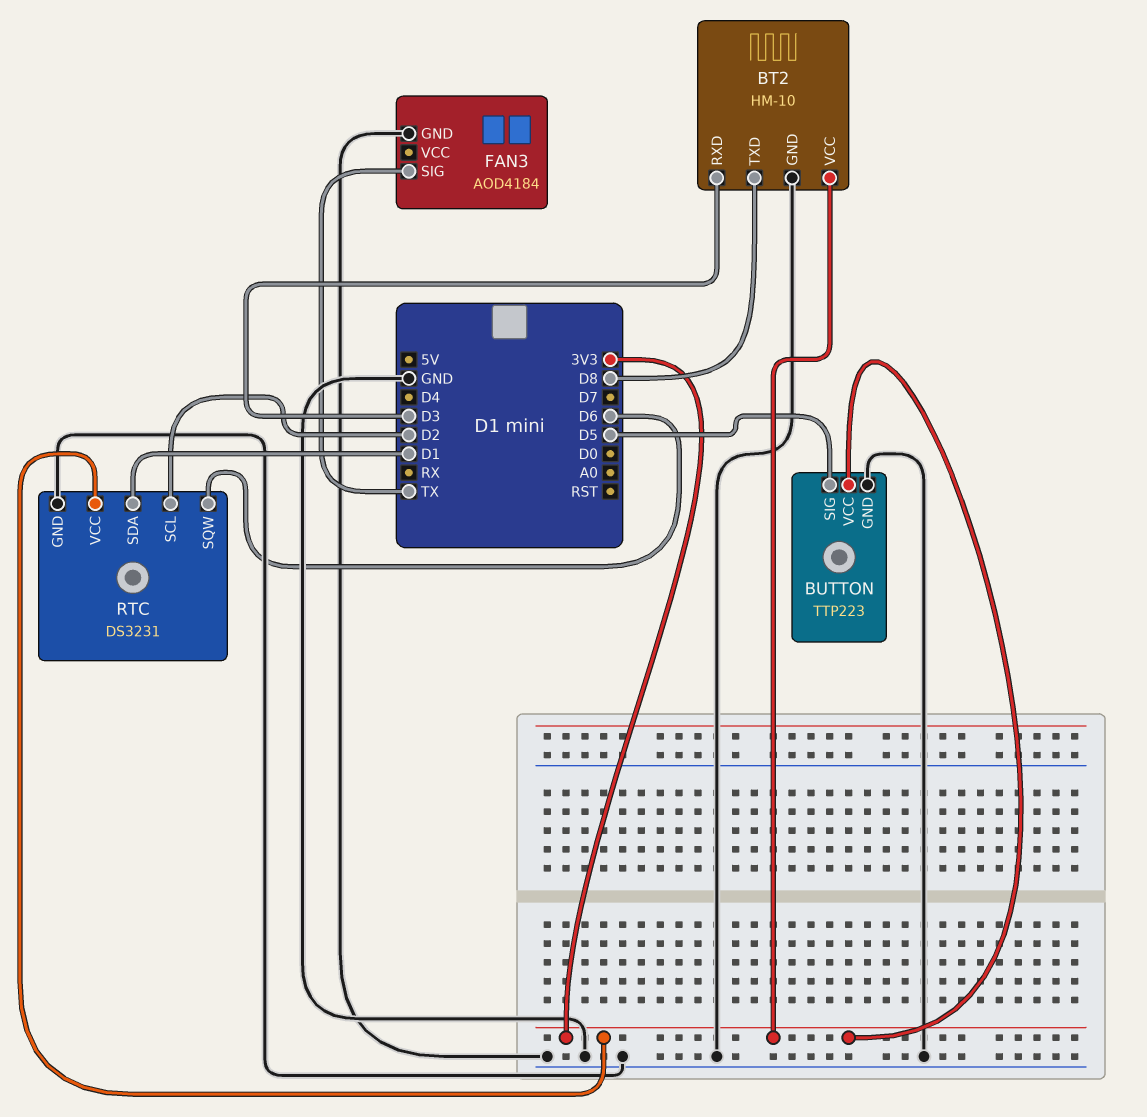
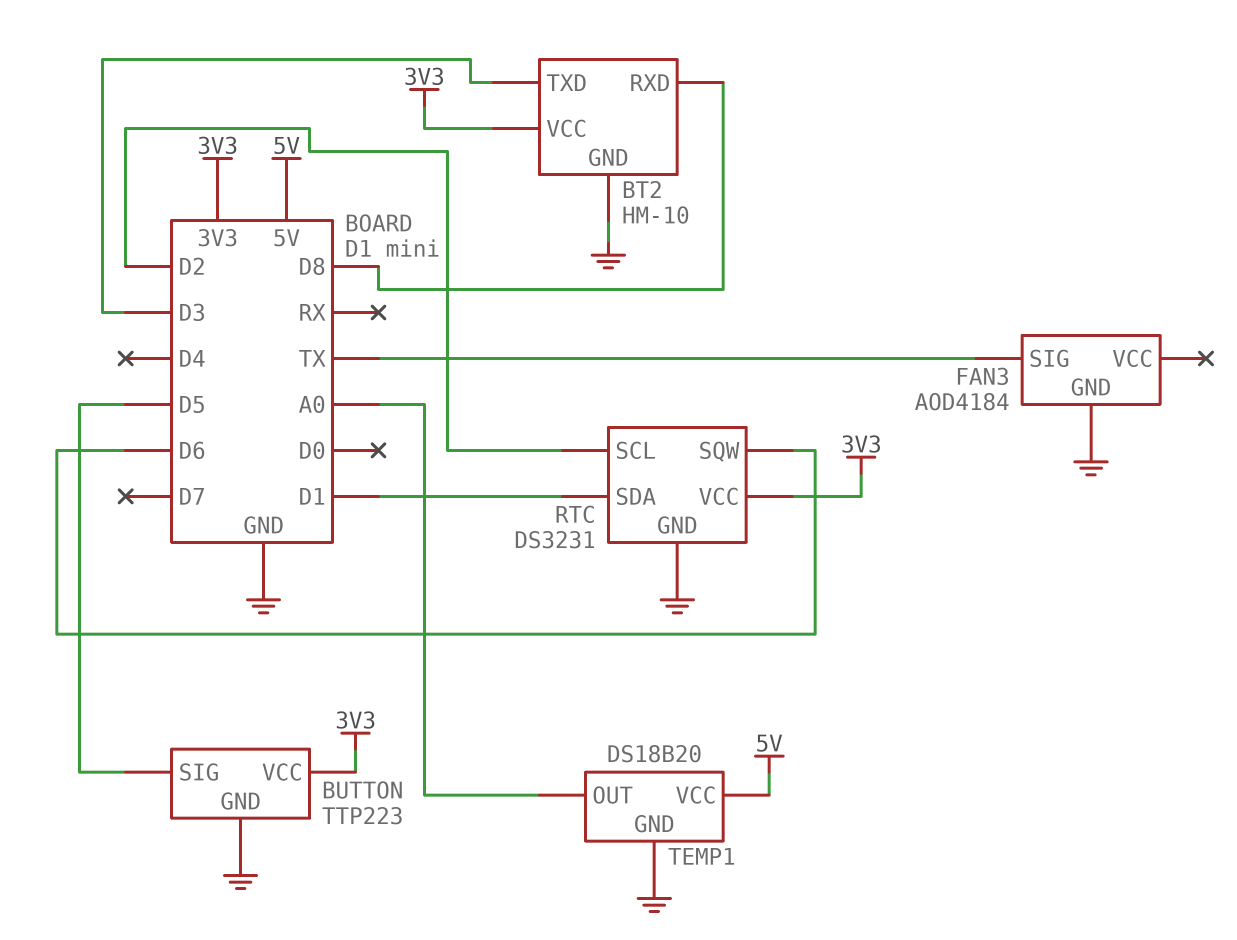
BT2 pin RXD: D3 -> D8
BT2 pin TXD: D8 -> D3
TEMP1: none -> DS18B20
TEMP1 pin GND: none -> GND
TEMP1 pin OUT: none -> A0
TEMP1 pin VCC: none -> 5V

